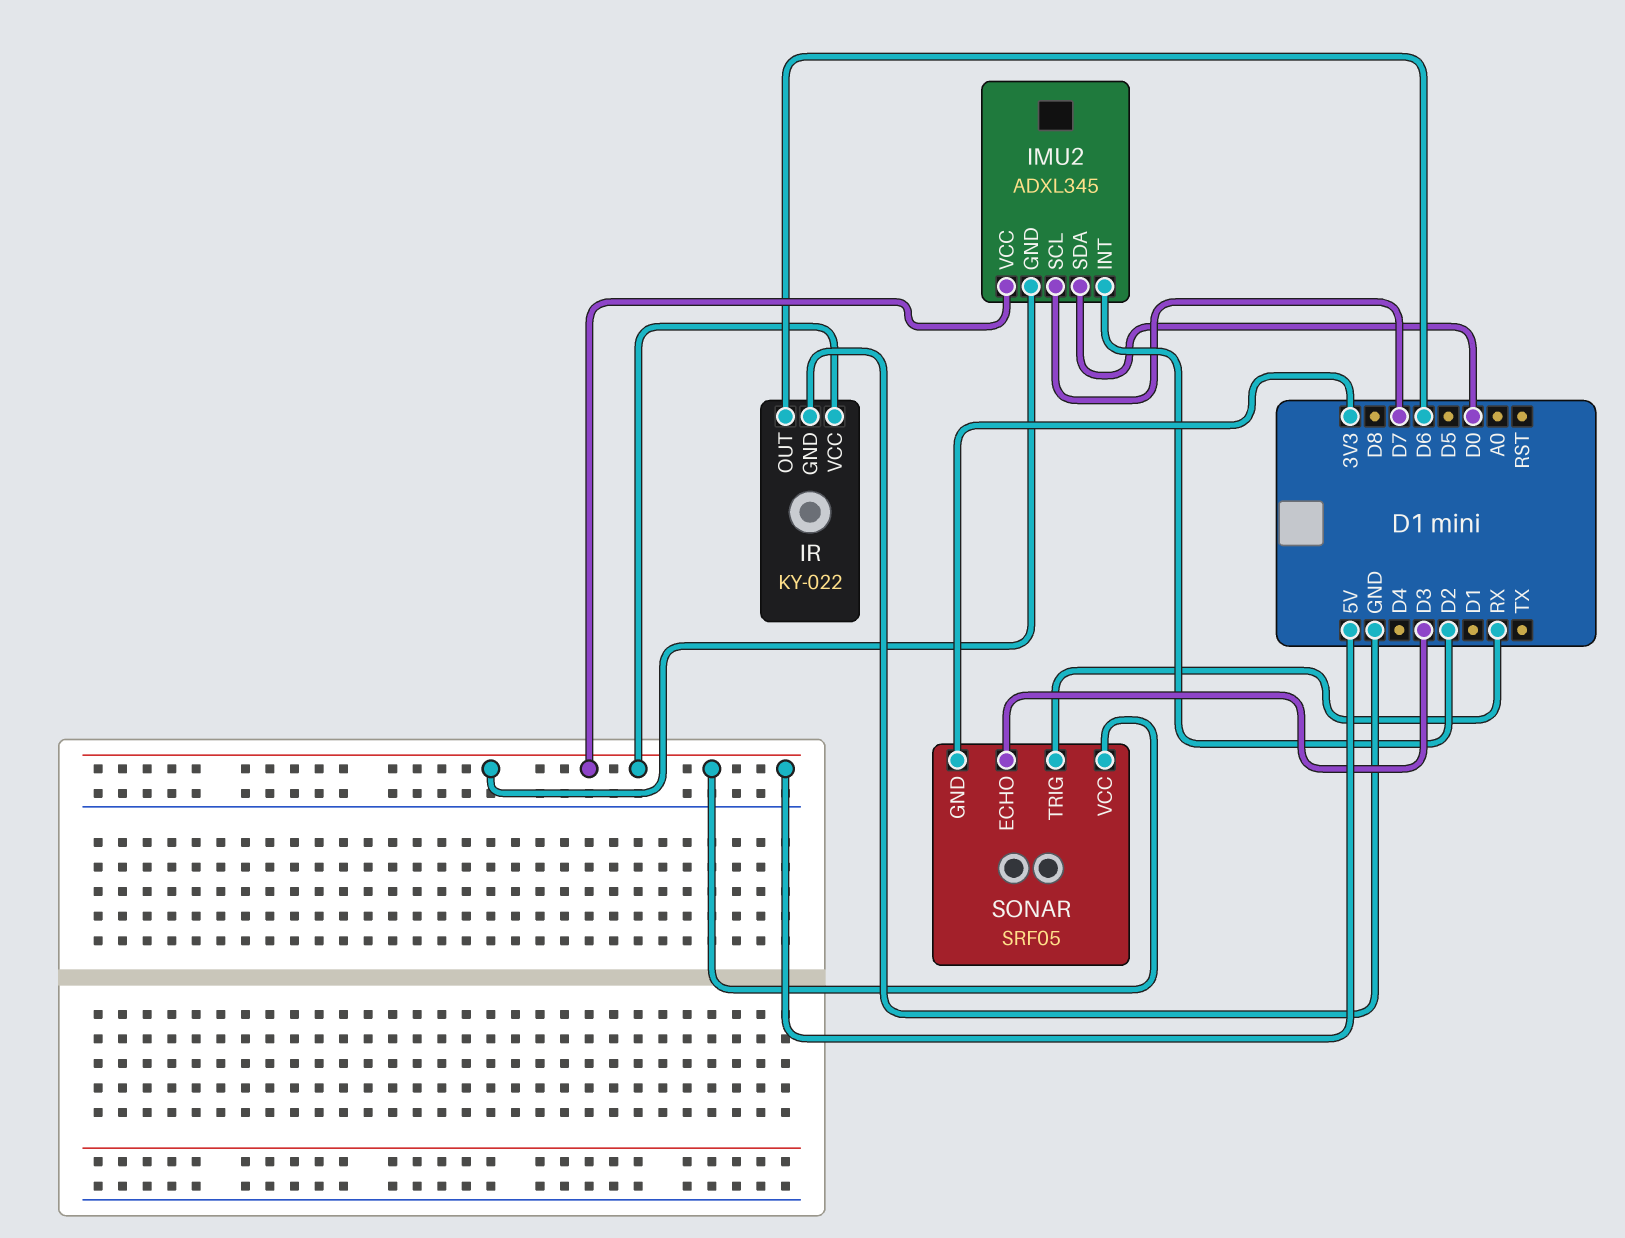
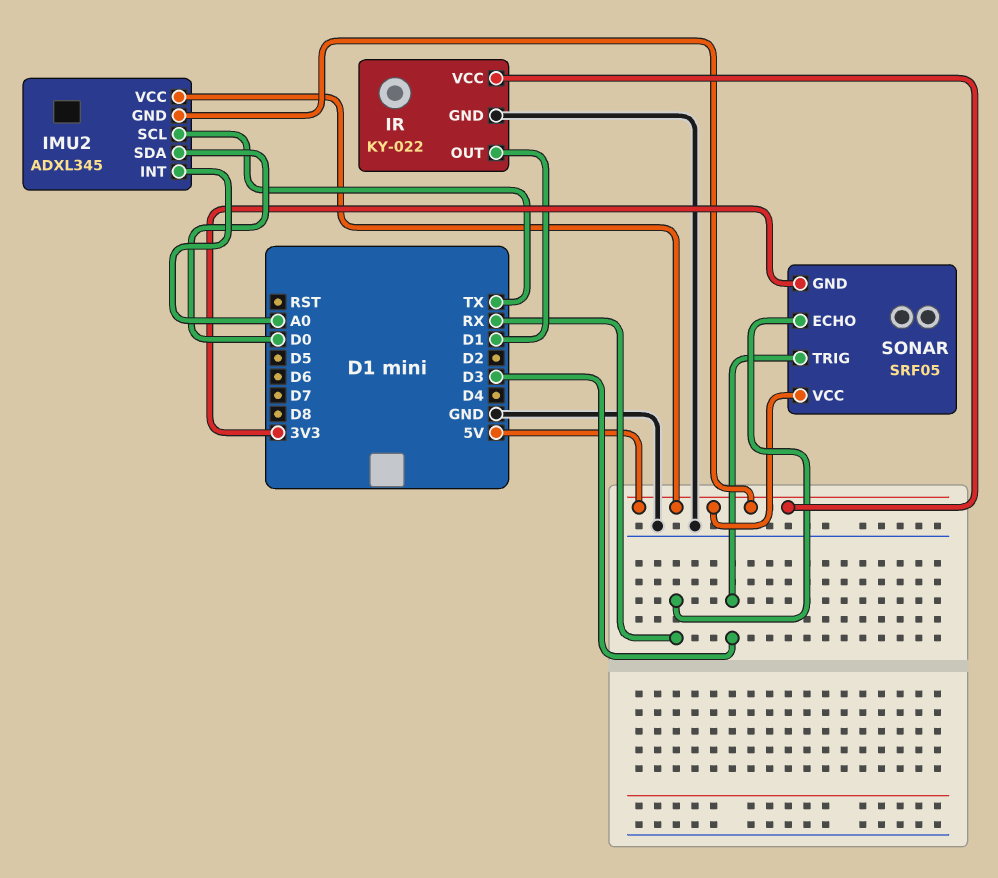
IMU2 pin INT: D2 -> A0
IMU2 pin SCL: D7 -> TX
IR pin OUT: D6 -> D1
SONAR pin ECHO: D3 -> RX
SONAR pin TRIG: RX -> D3

